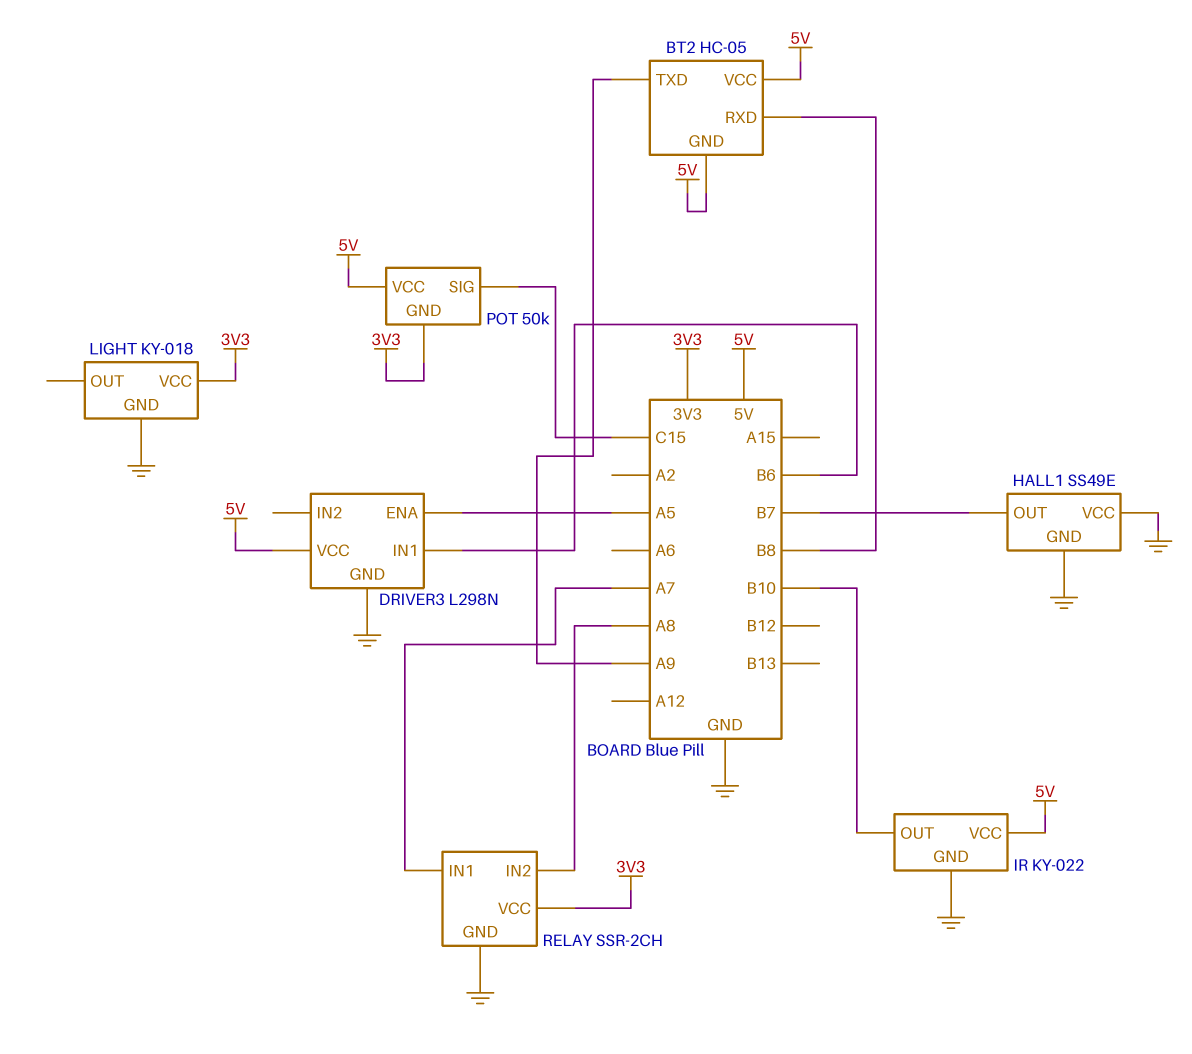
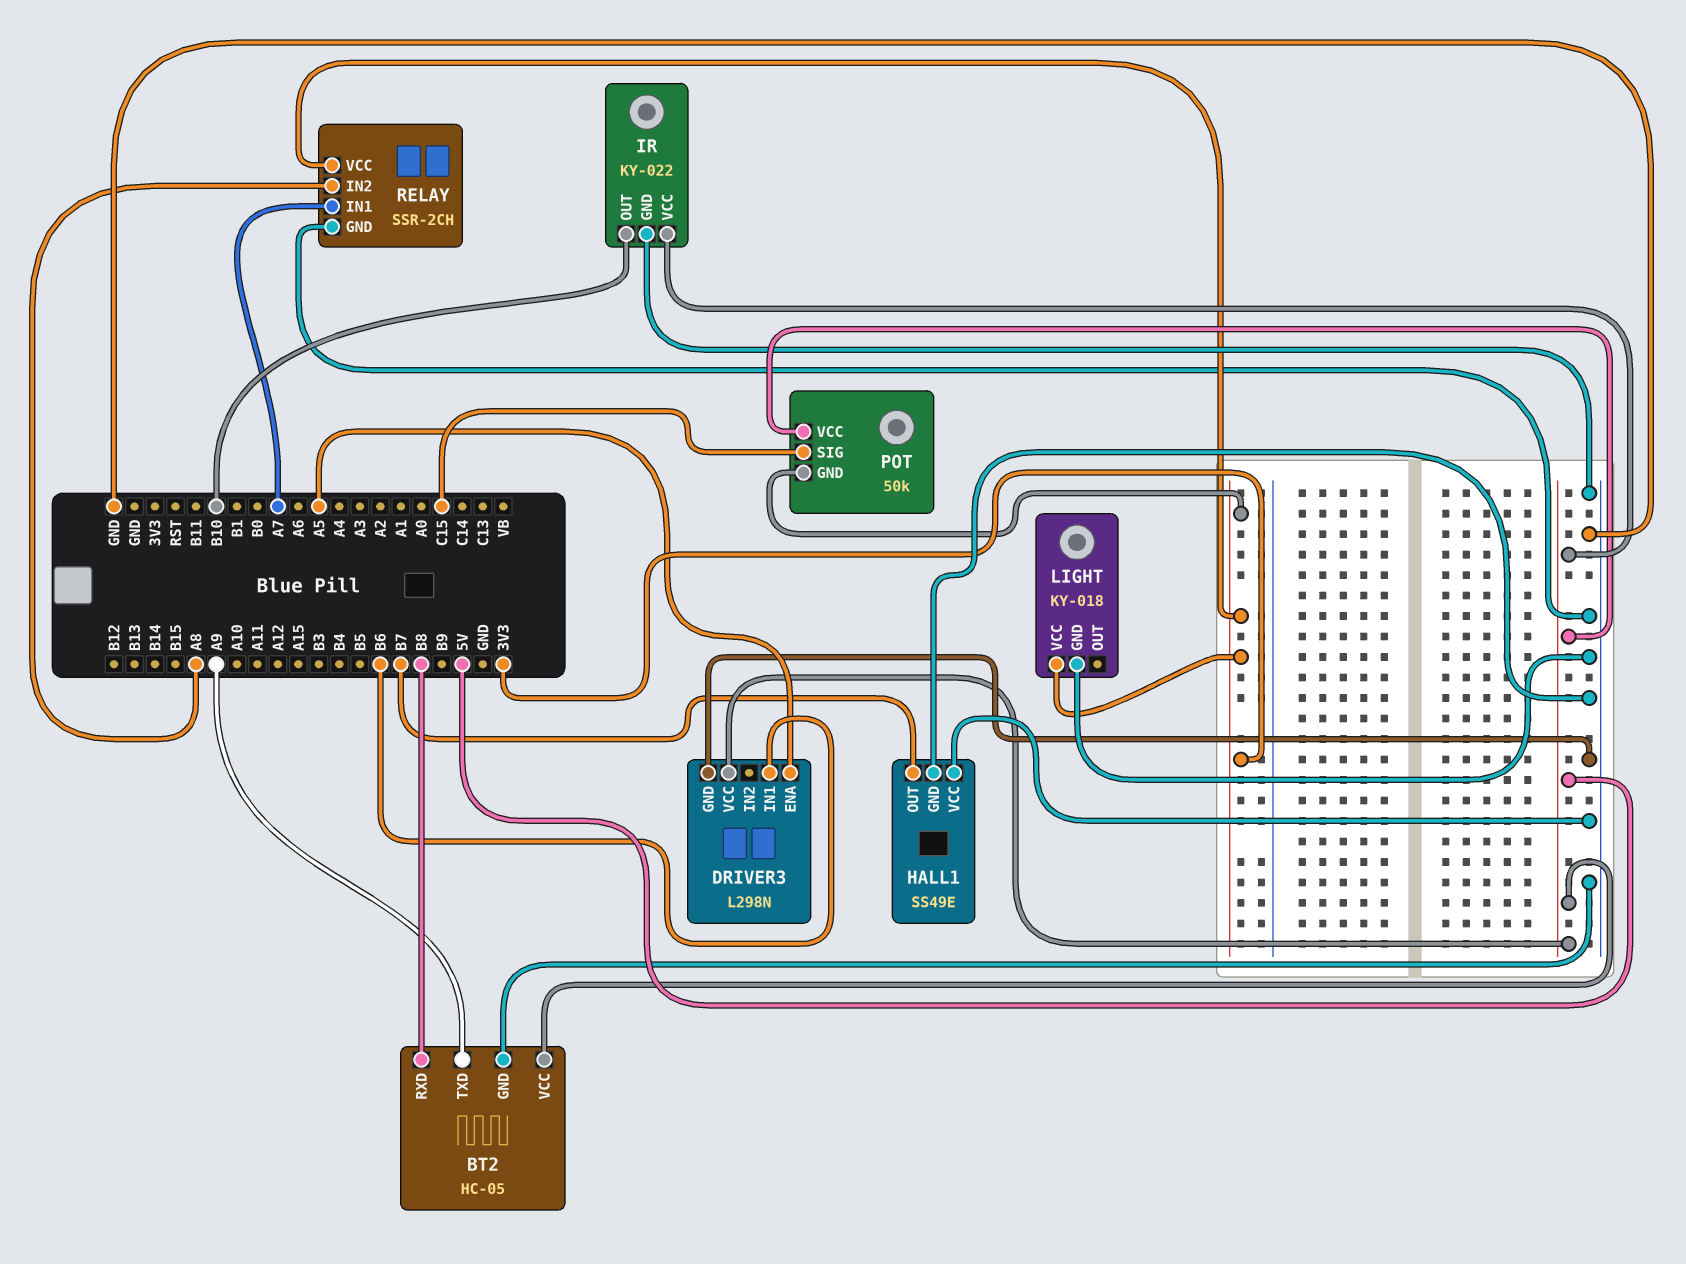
BT2 pin GND: 5V -> GND

